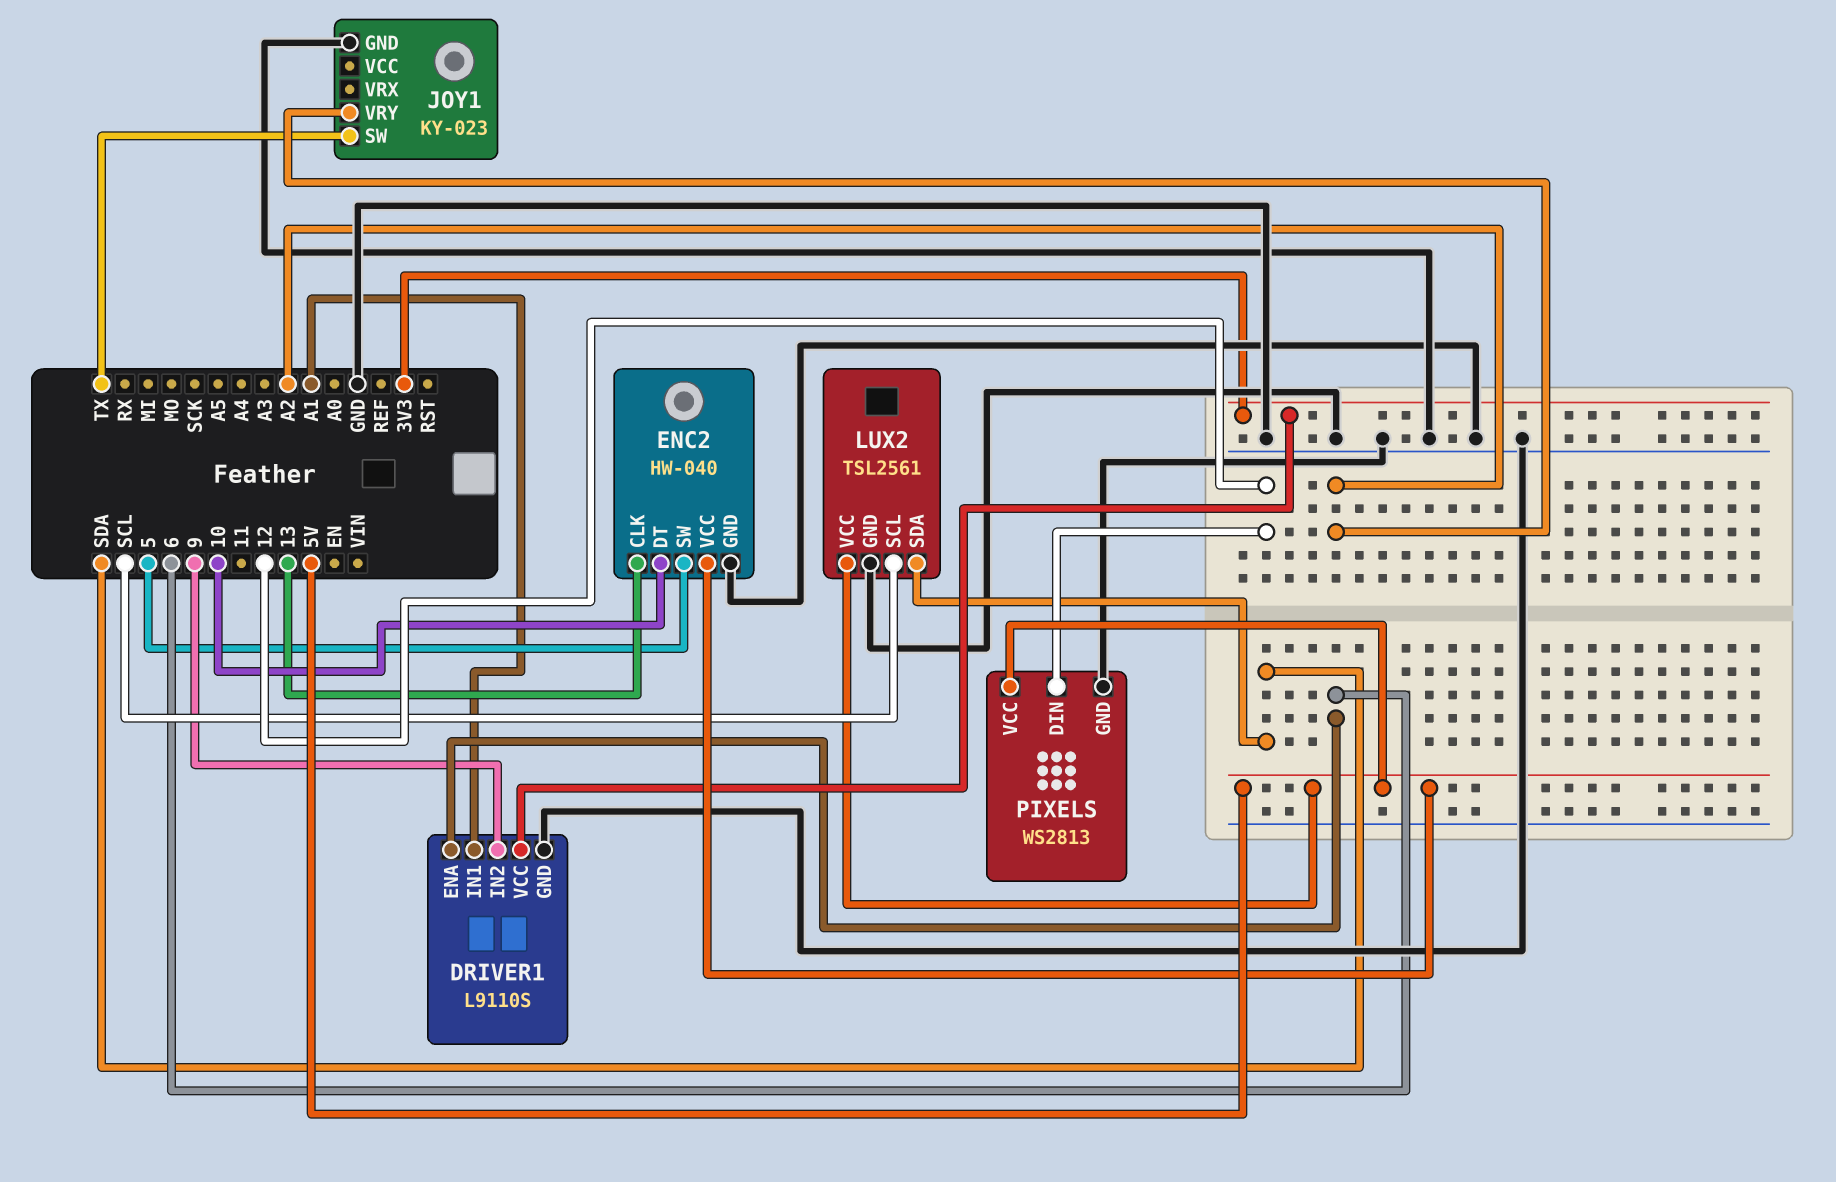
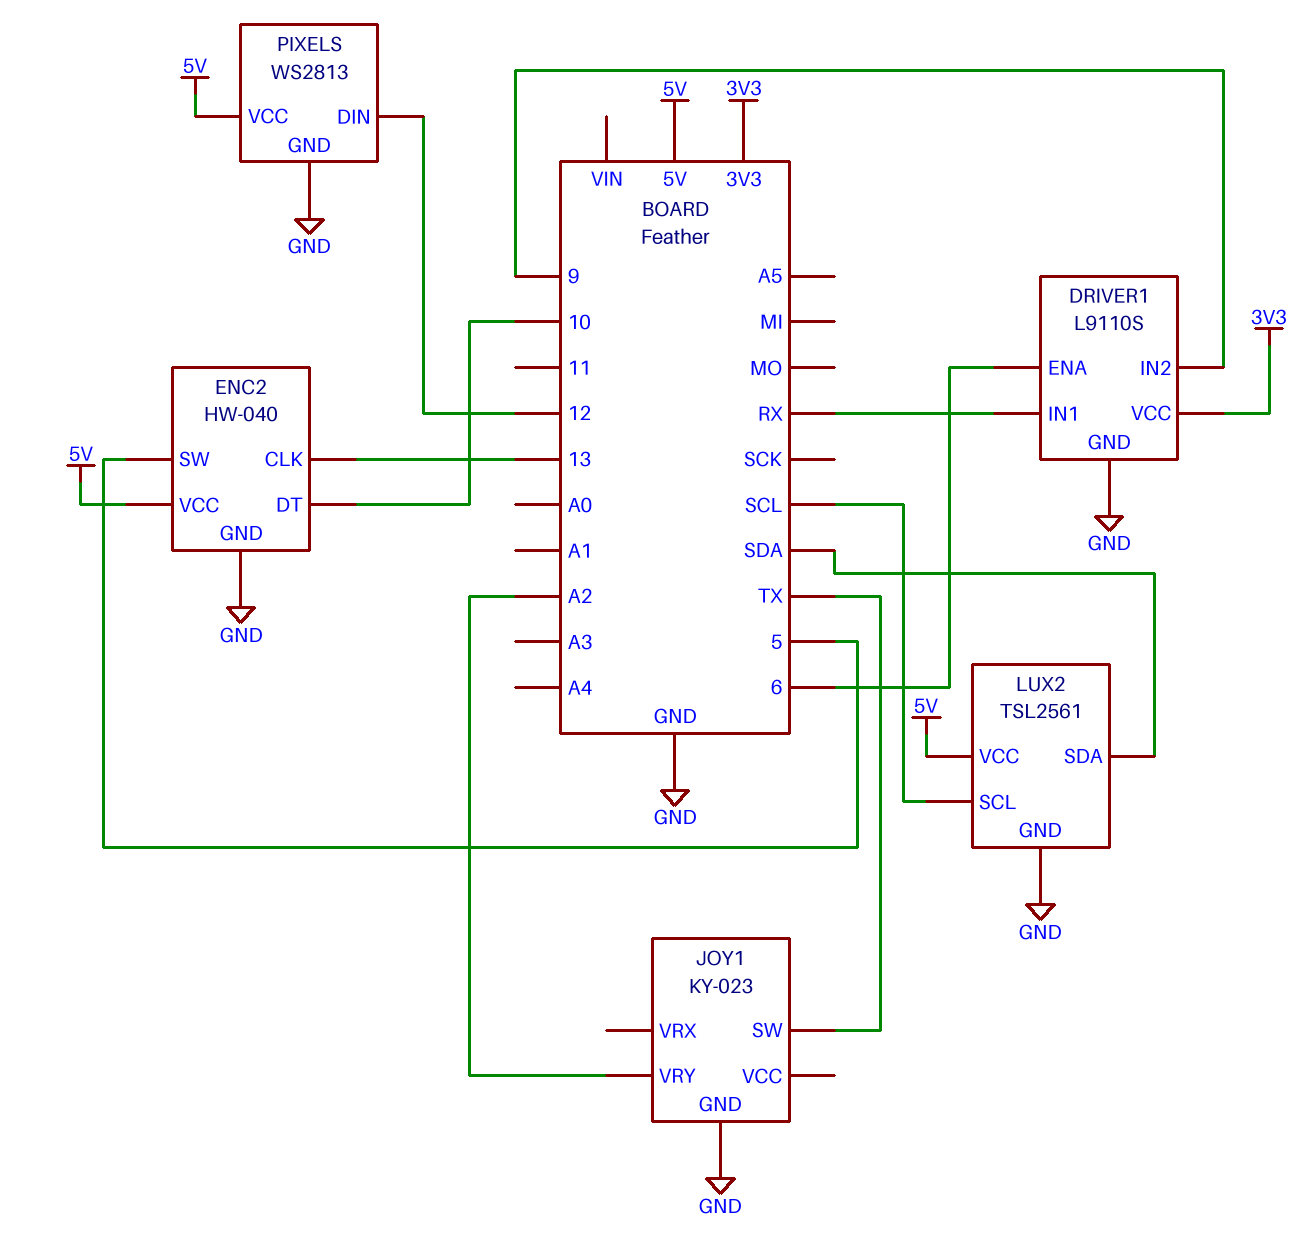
DRIVER1 pin IN1: A1 -> RX

